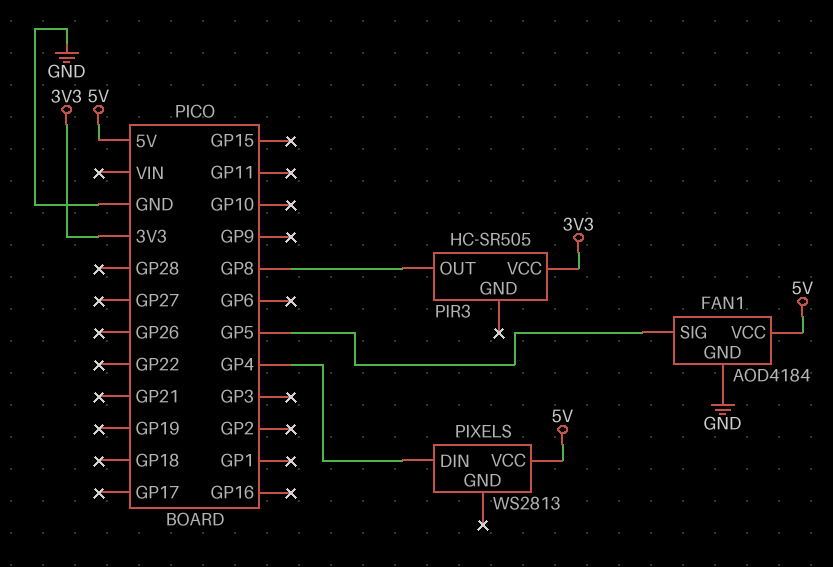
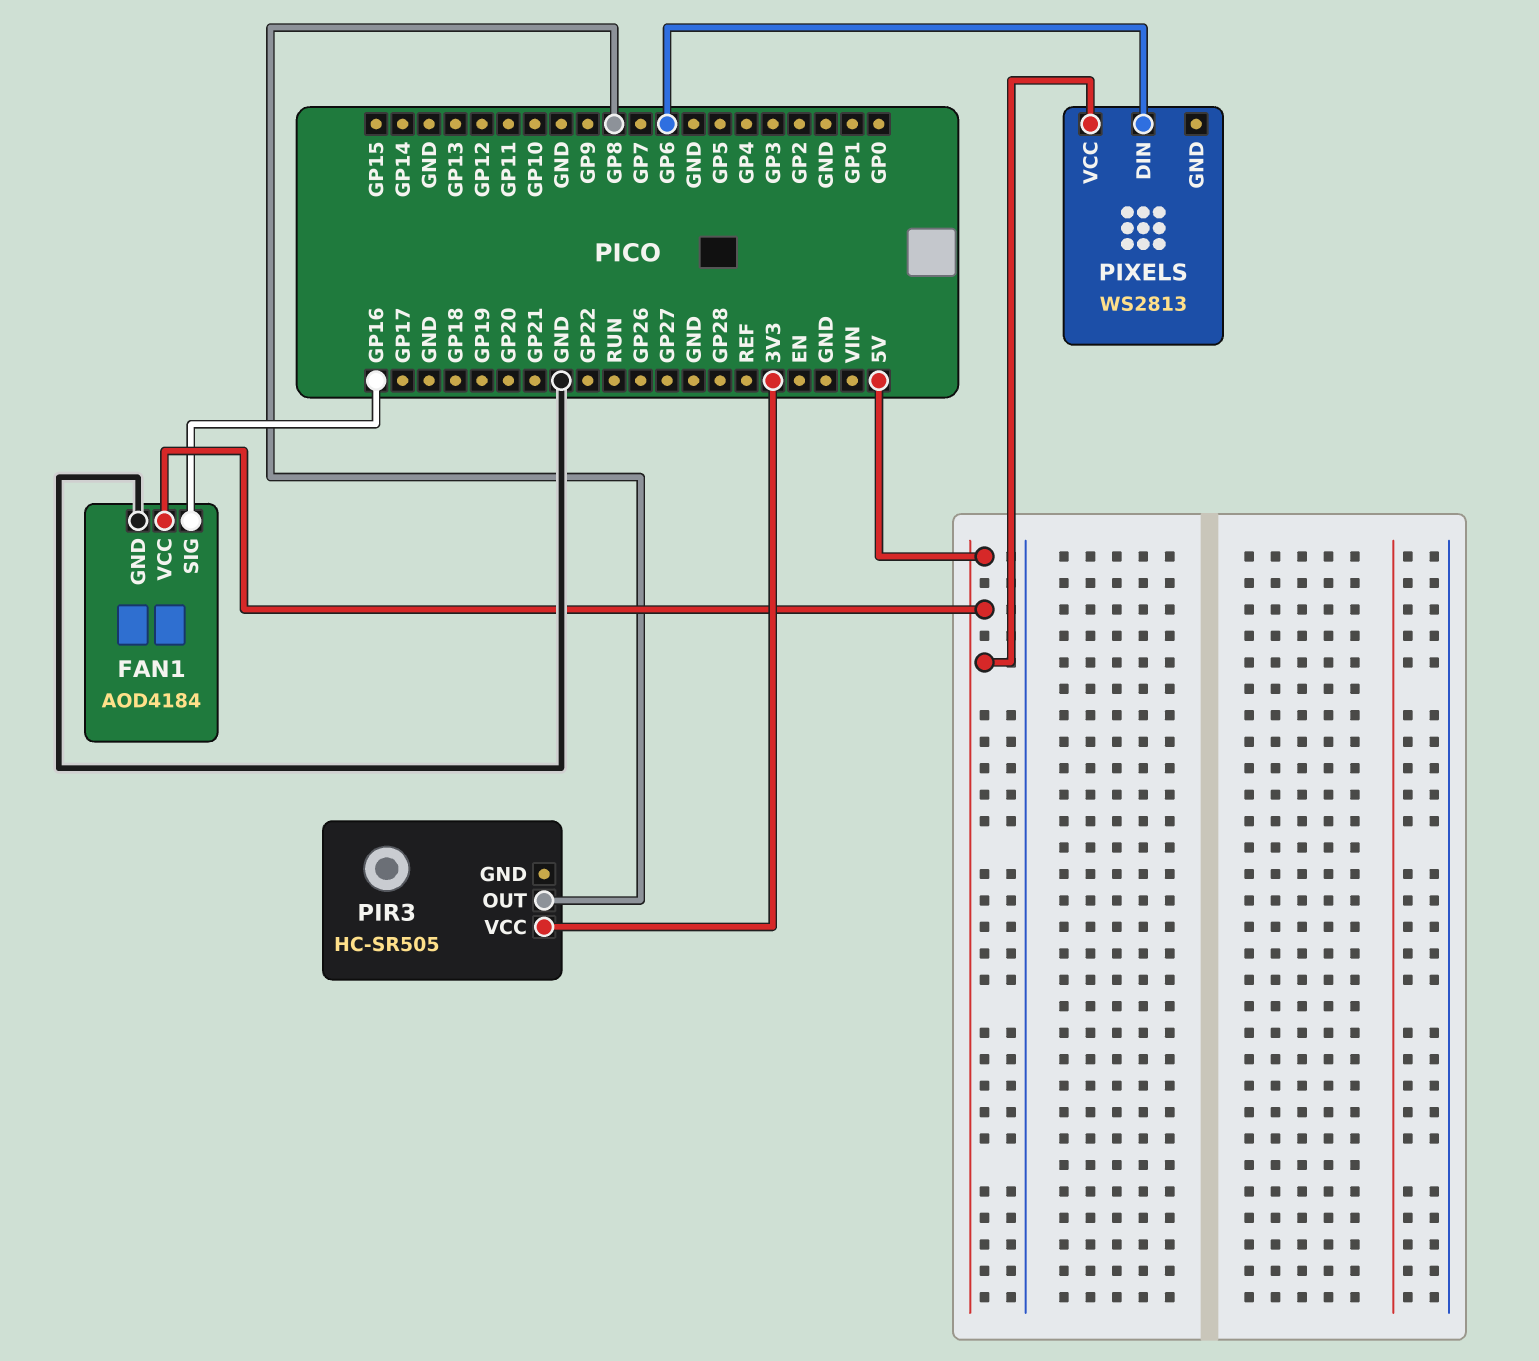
FAN1 pin SIG: GP5 -> GP16
PIXELS pin DIN: GP4 -> GP6

